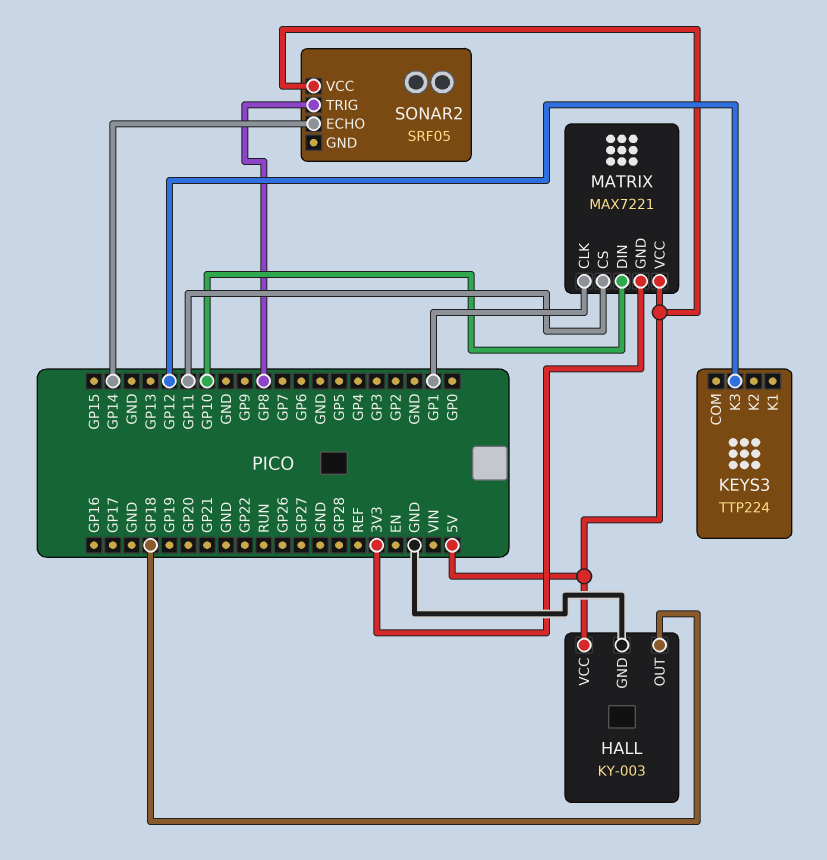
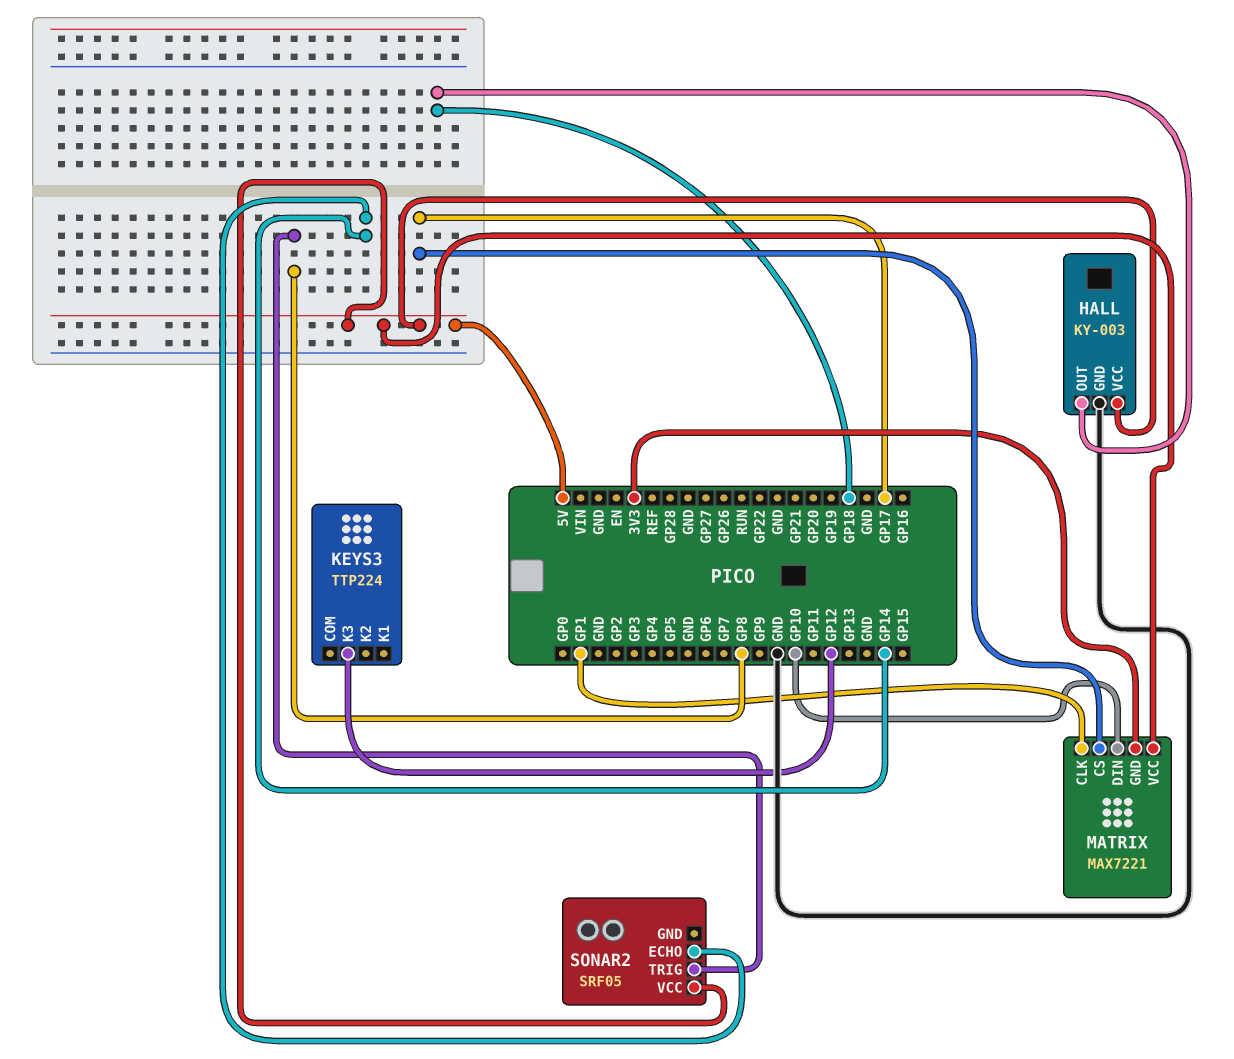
MATRIX pin CS: GP11 -> GP17

